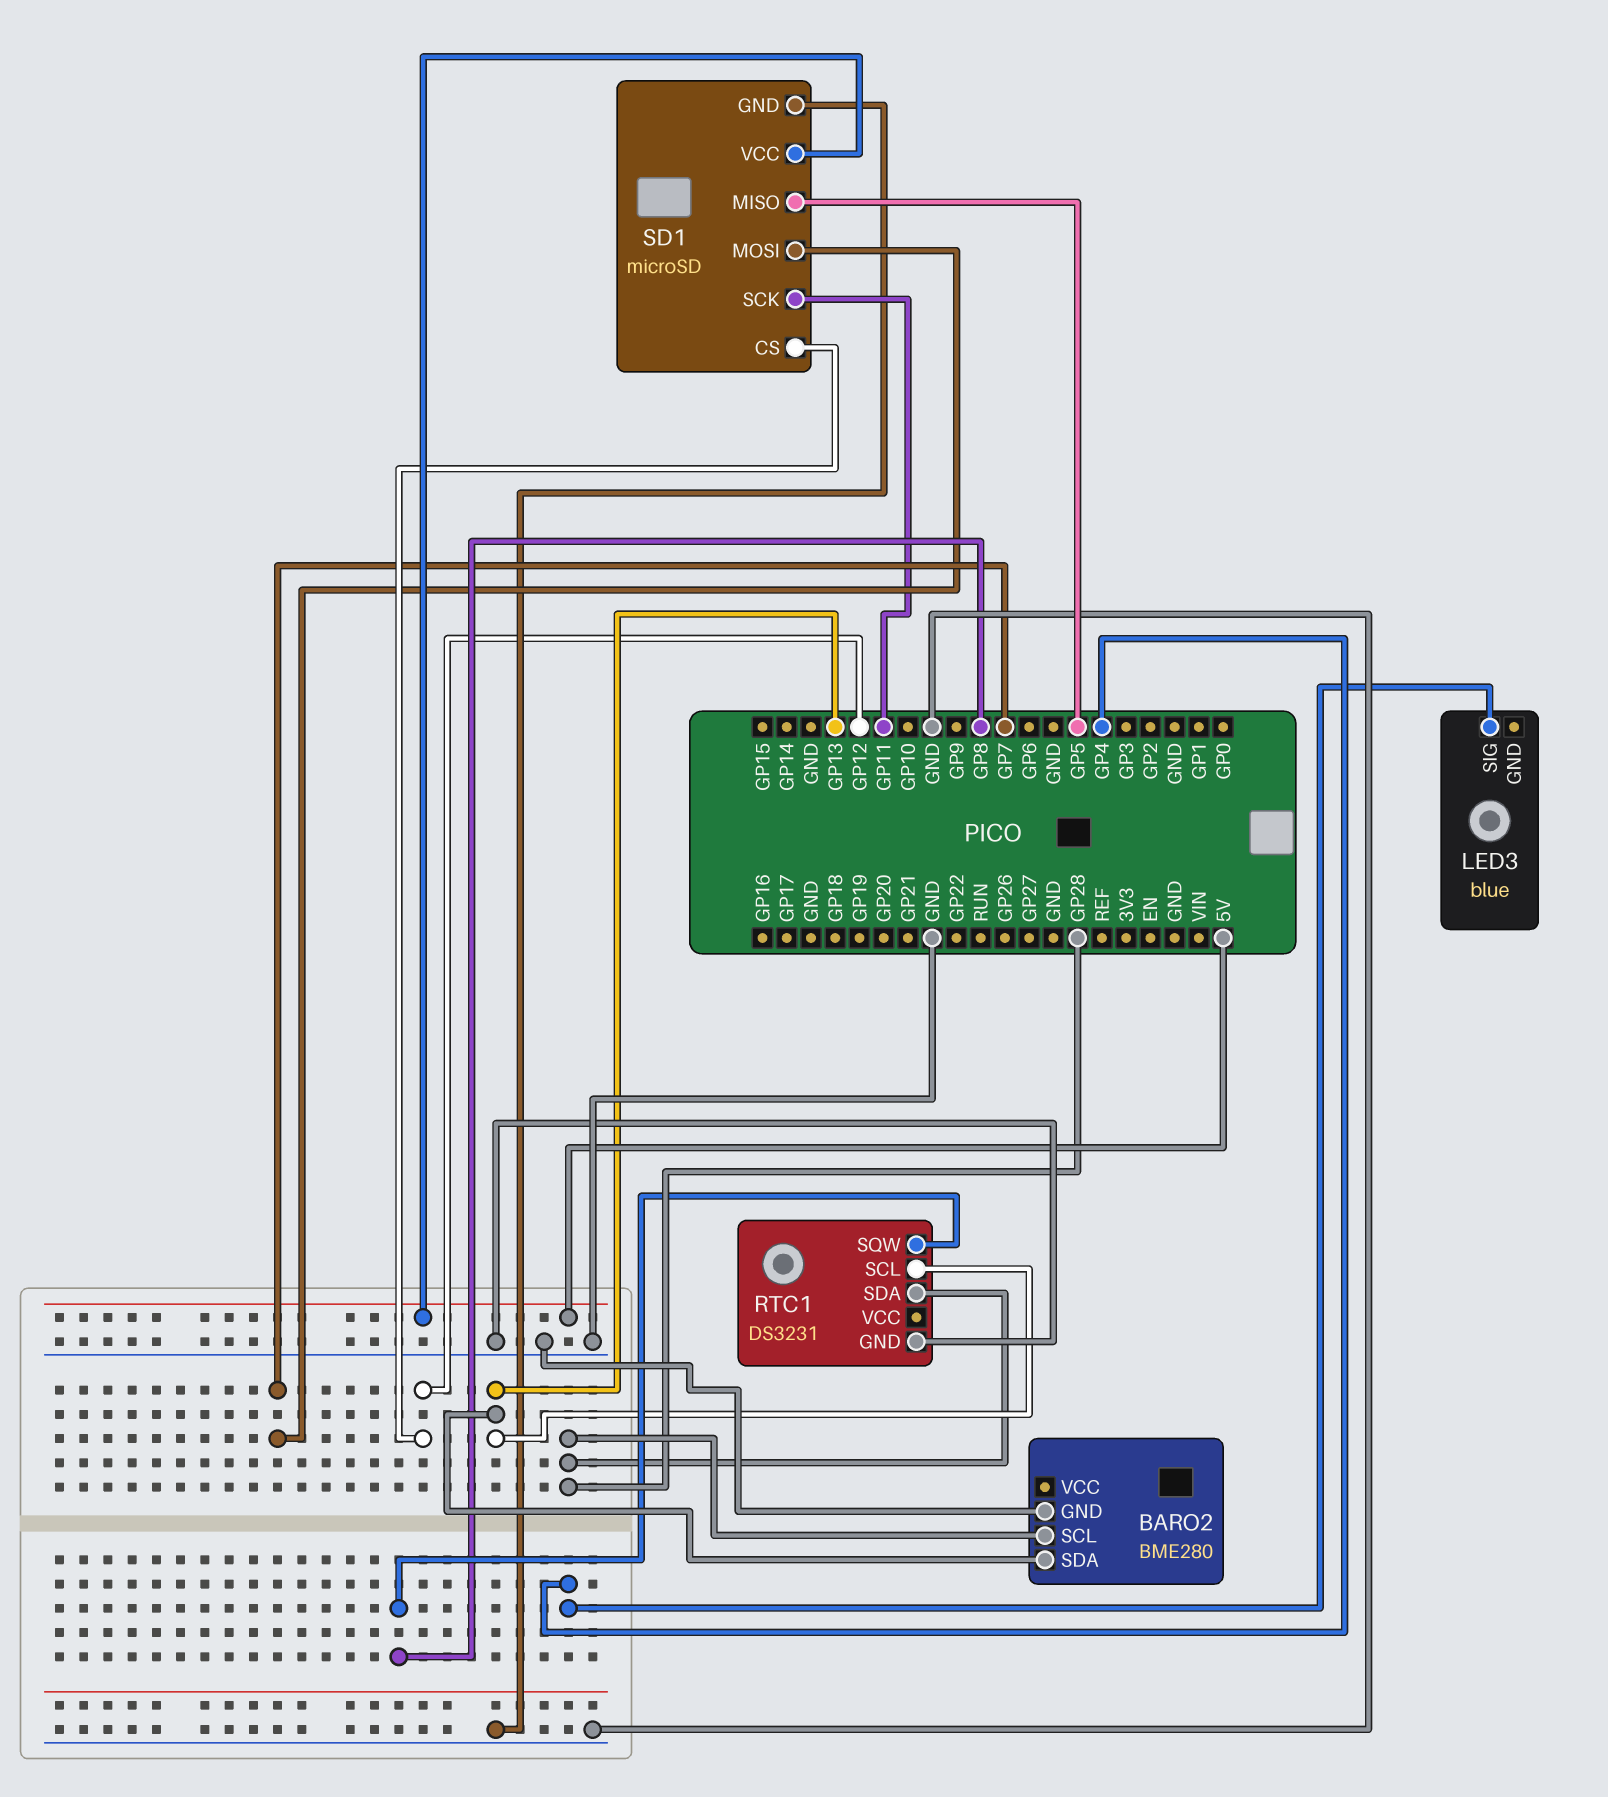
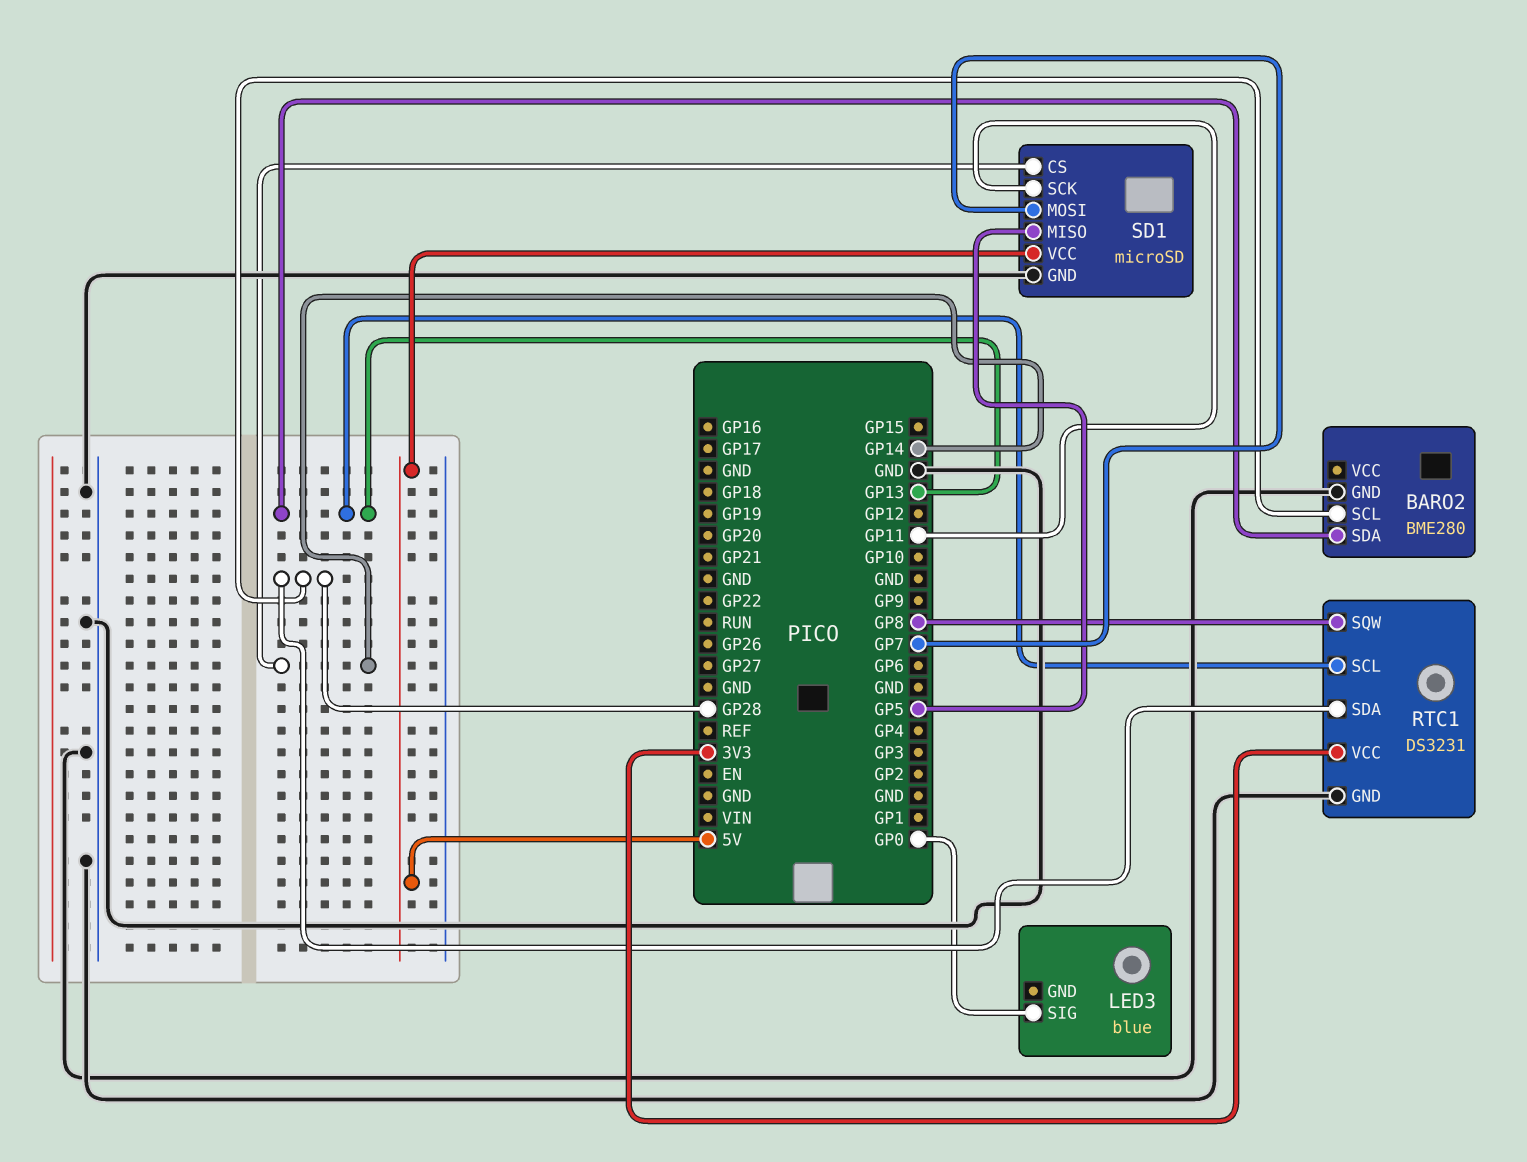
LED3 pin SIG: GP4 -> GP0
RTC1 pin VCC: none -> 3V3
SD1 pin CS: GP12 -> GP14

